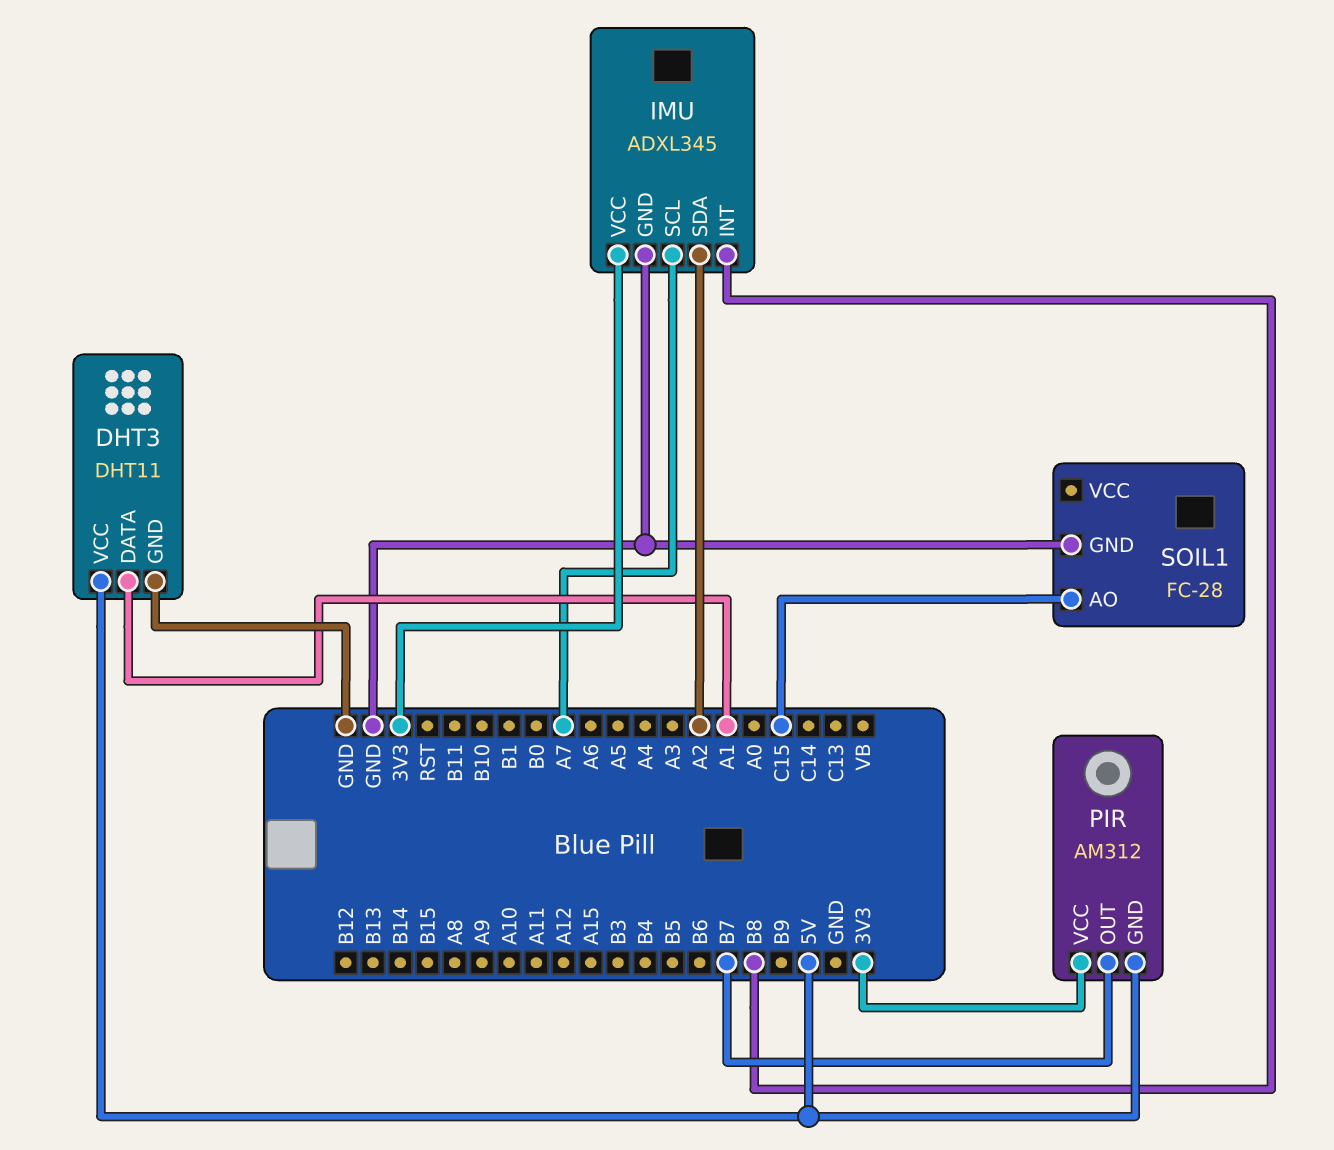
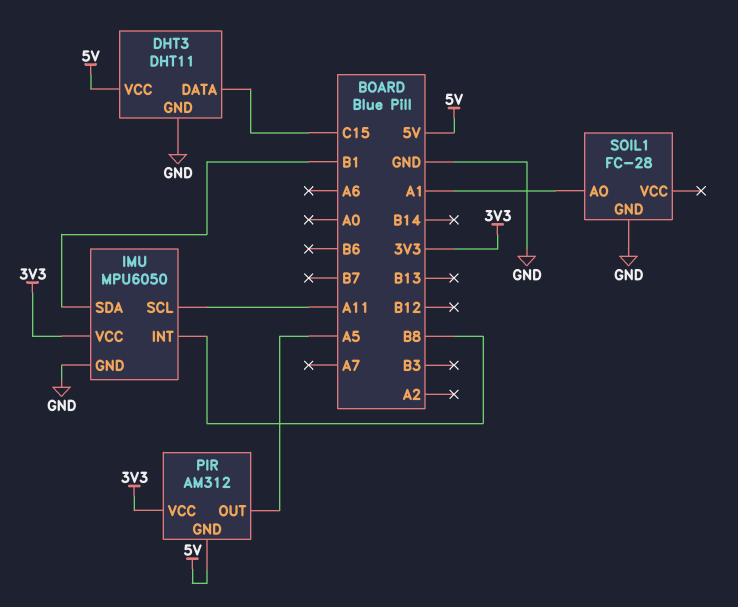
DHT3 pin DATA: A1 -> C15
IMU: ADXL345 -> MPU6050
IMU pin SCL: A7 -> A11
IMU pin SDA: A2 -> B1
PIR pin OUT: B7 -> A5
SOIL1 pin AO: C15 -> A1

